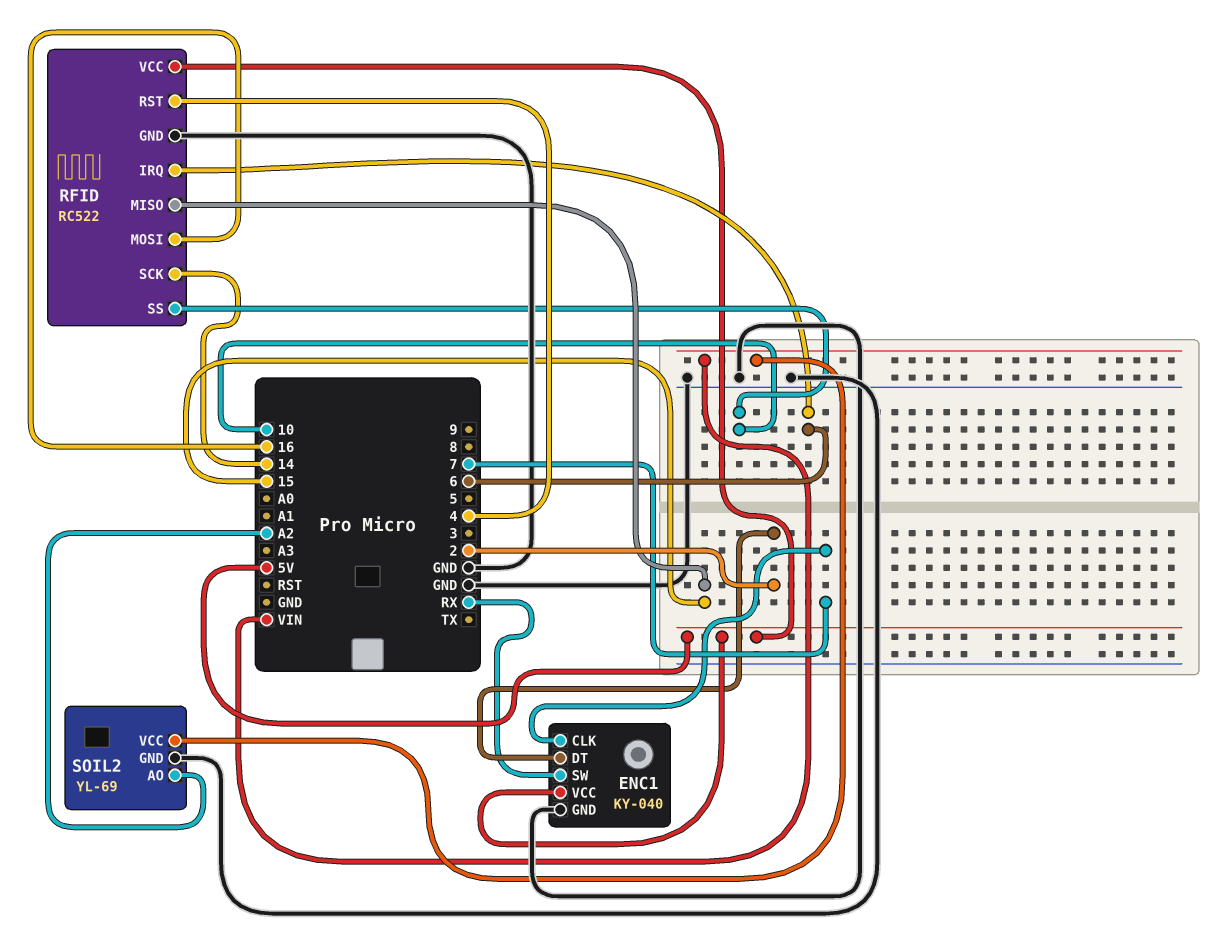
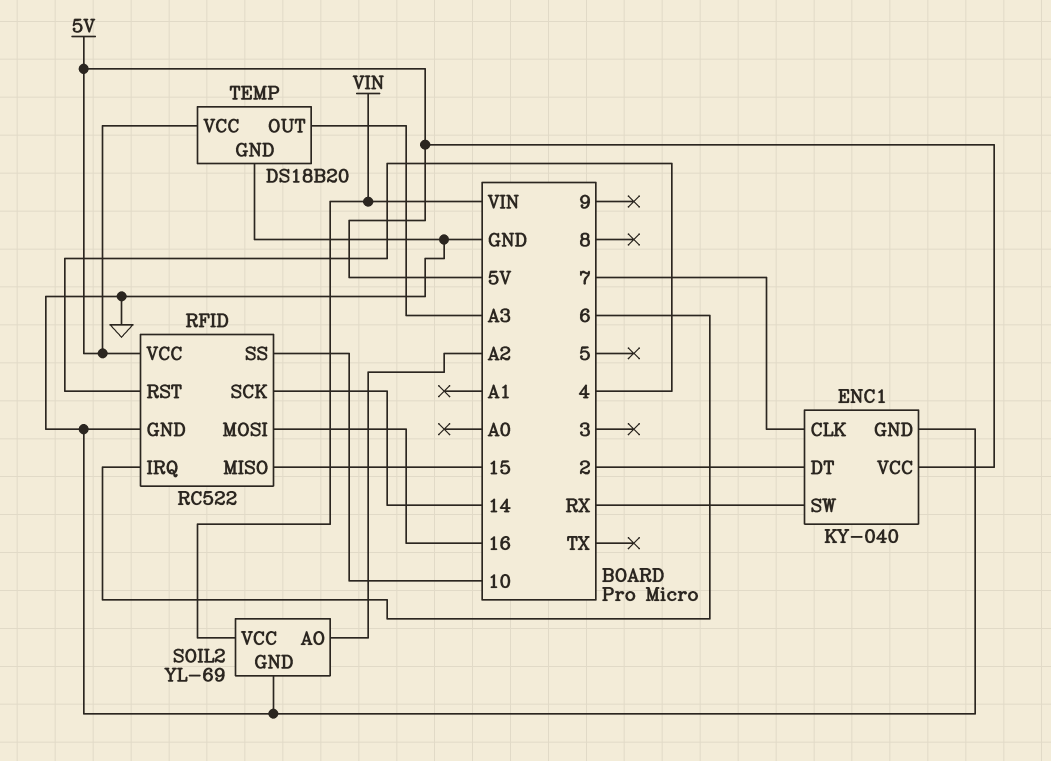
TEMP: none -> DS18B20
TEMP pin GND: none -> GND
TEMP pin OUT: none -> A3
TEMP pin VCC: none -> 5V

